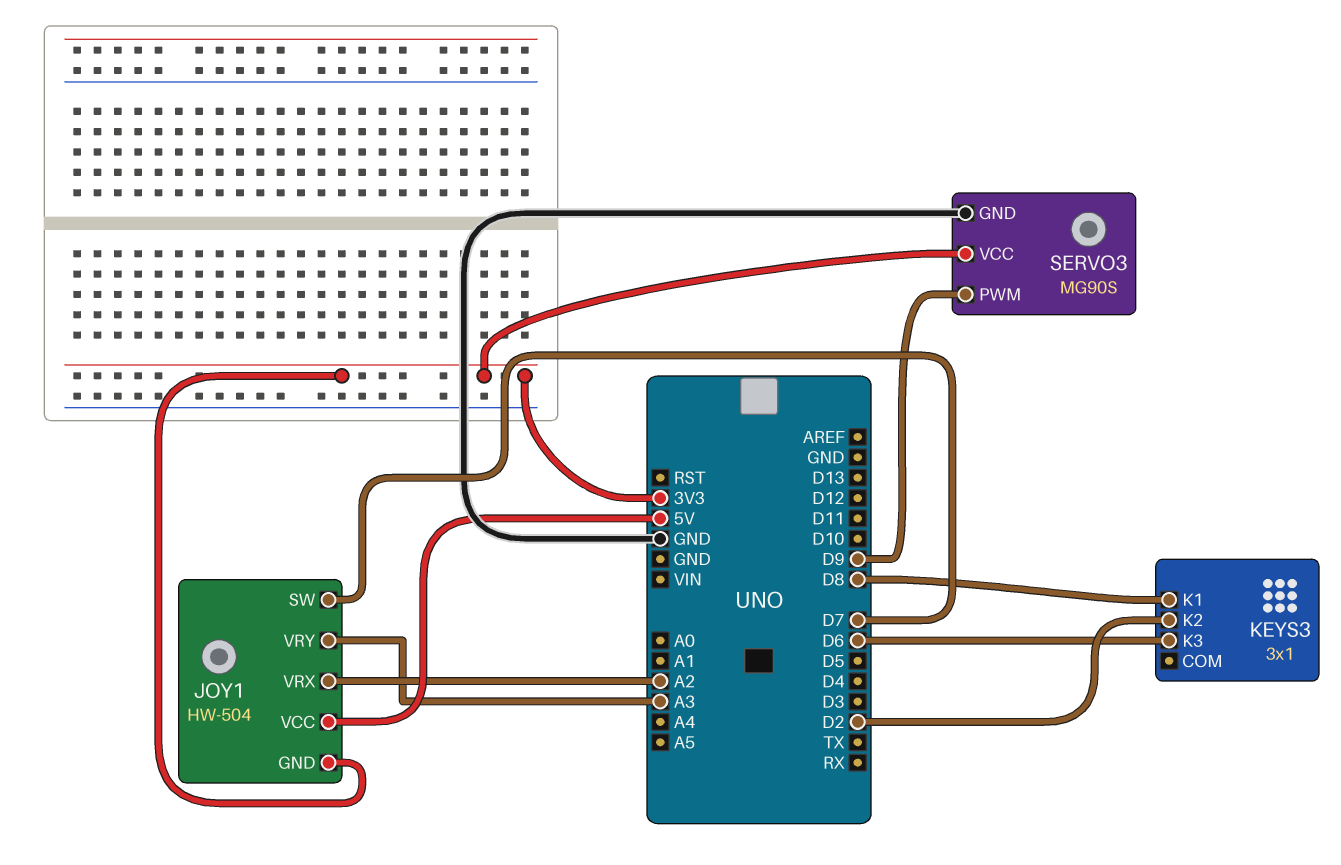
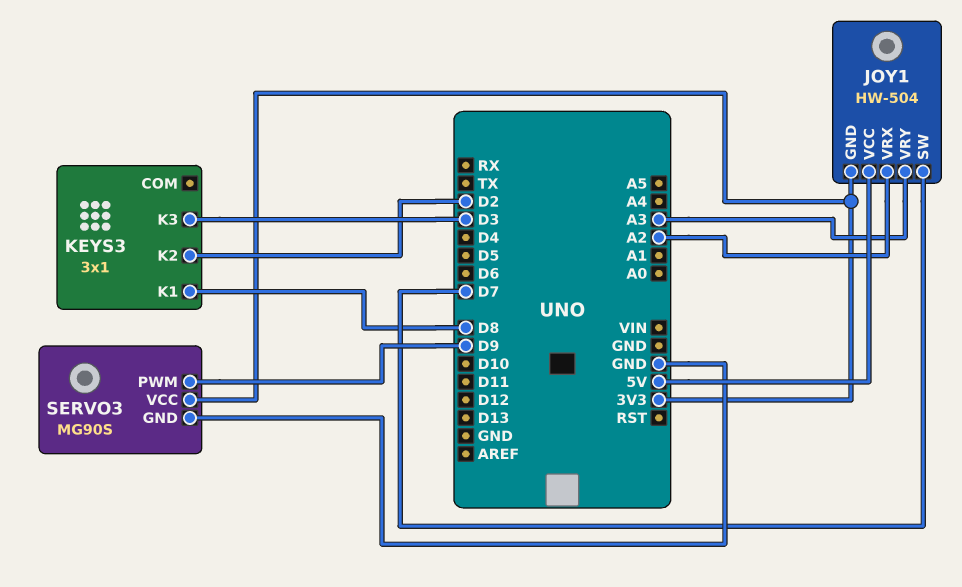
KEYS3 pin K3: D6 -> D3

